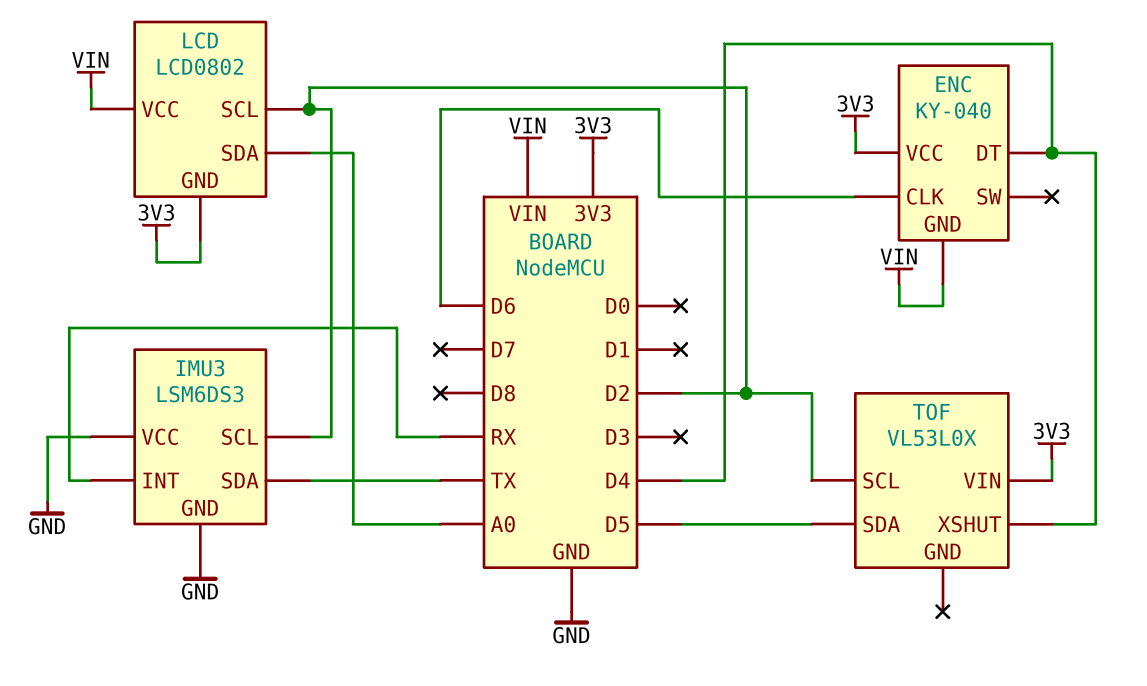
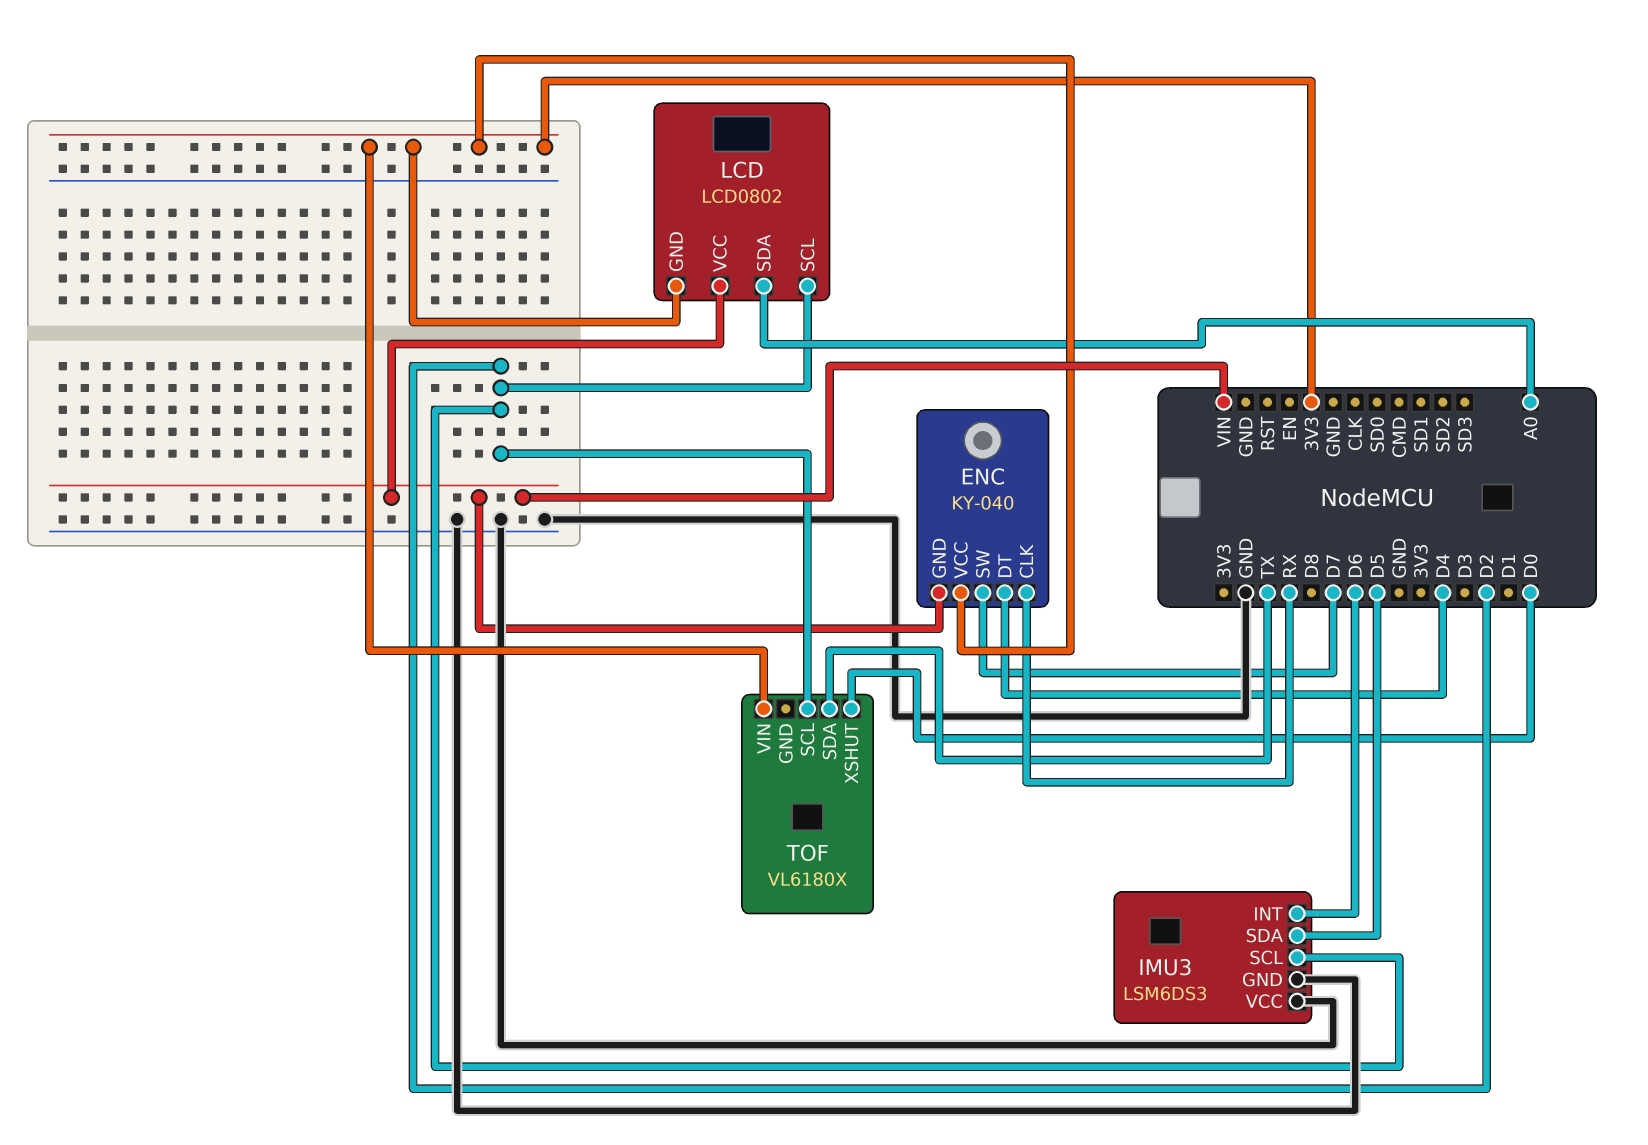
ENC pin CLK: D6 -> RX
ENC pin SW: none -> D7
IMU3 pin INT: RX -> D6
IMU3 pin SDA: TX -> D5
TOF: VL53L0X -> VL6180X
TOF pin SDA: D5 -> TX
TOF pin XSHUT: D4 -> D0

